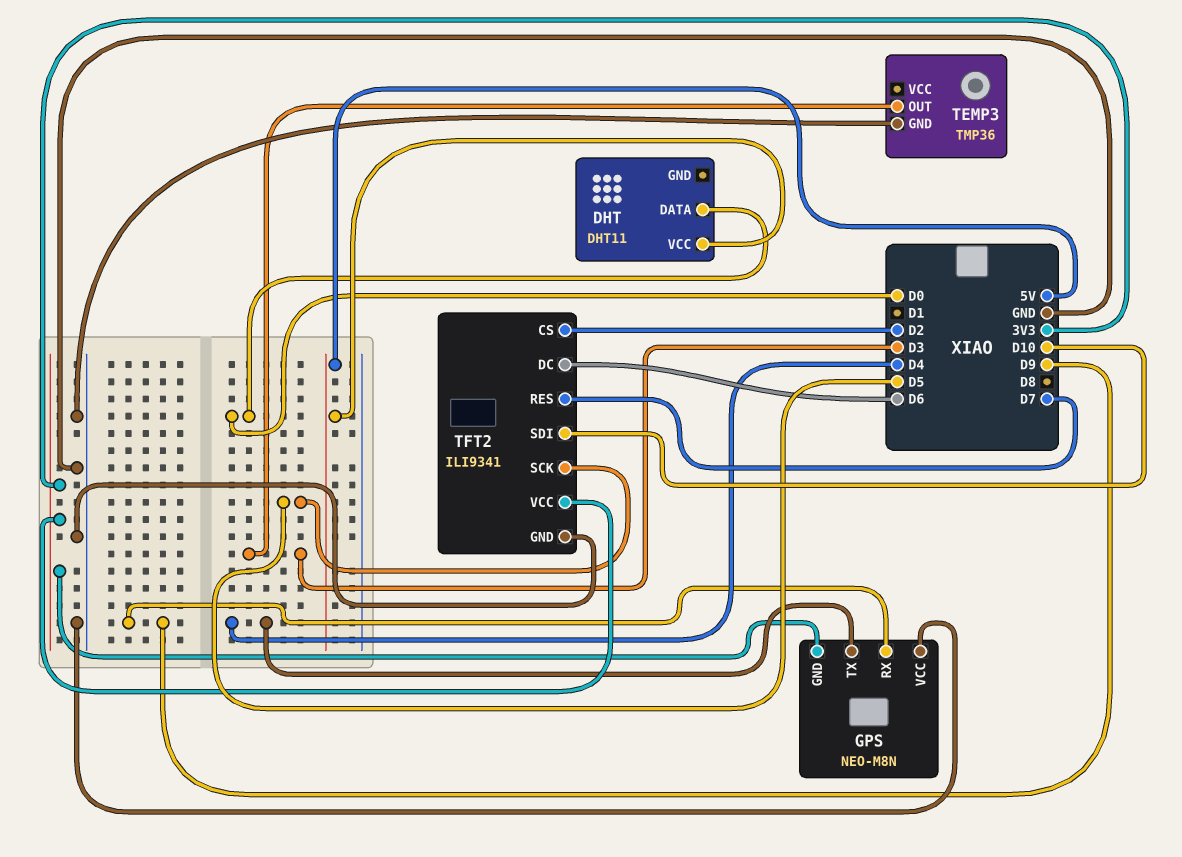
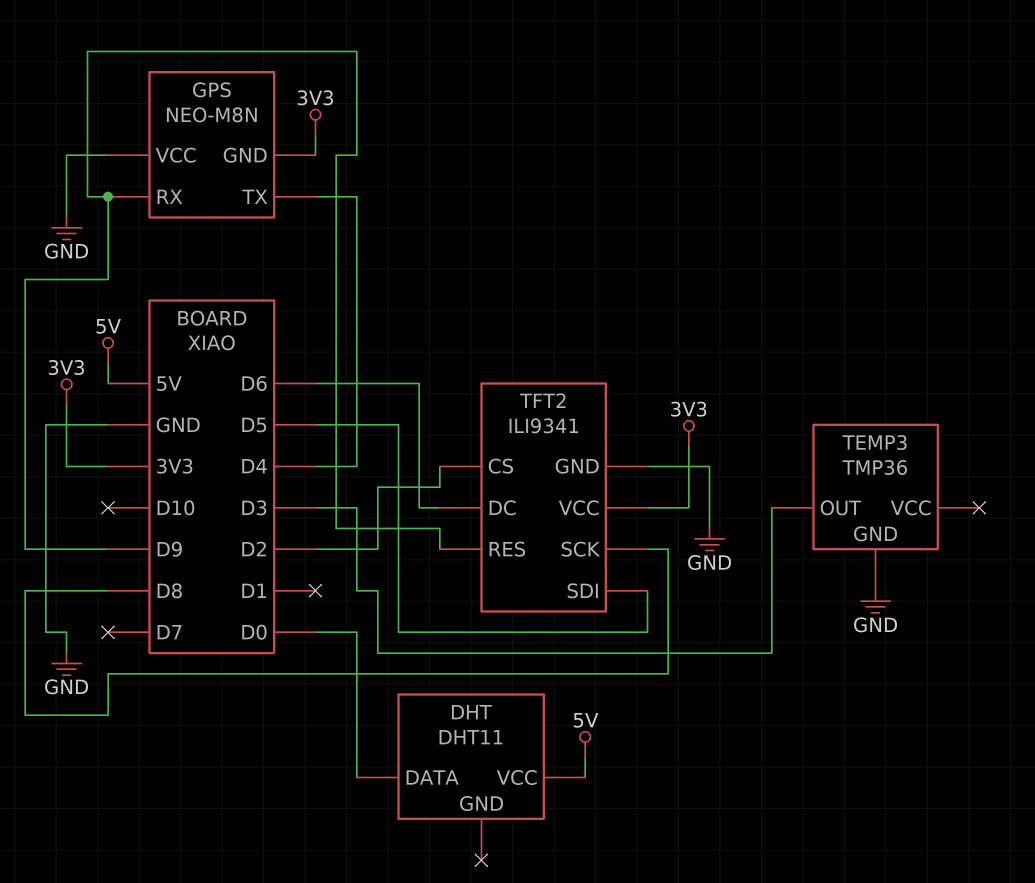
TFT2 pin RES: D7 -> D9
TFT2 pin SCK: D5 -> D8
TFT2 pin SDI: D10 -> D5

